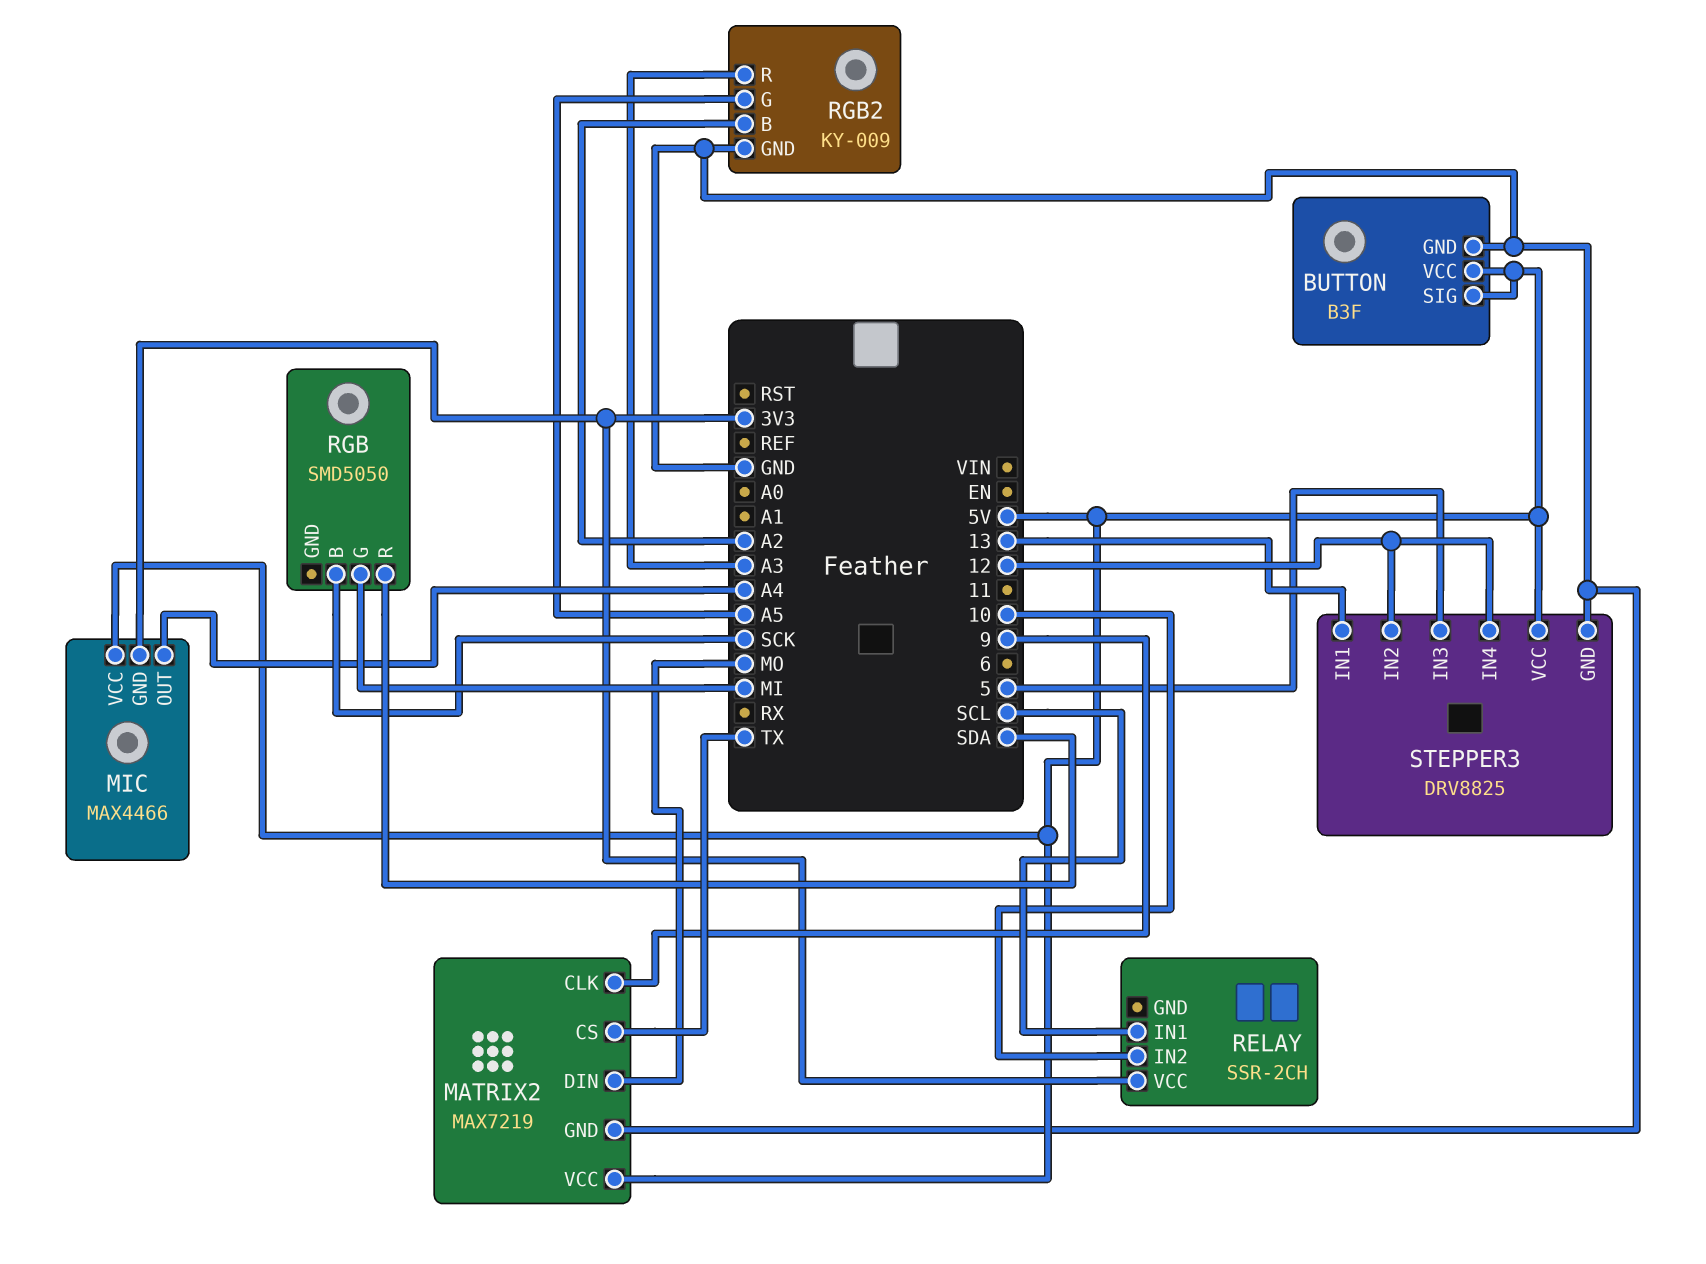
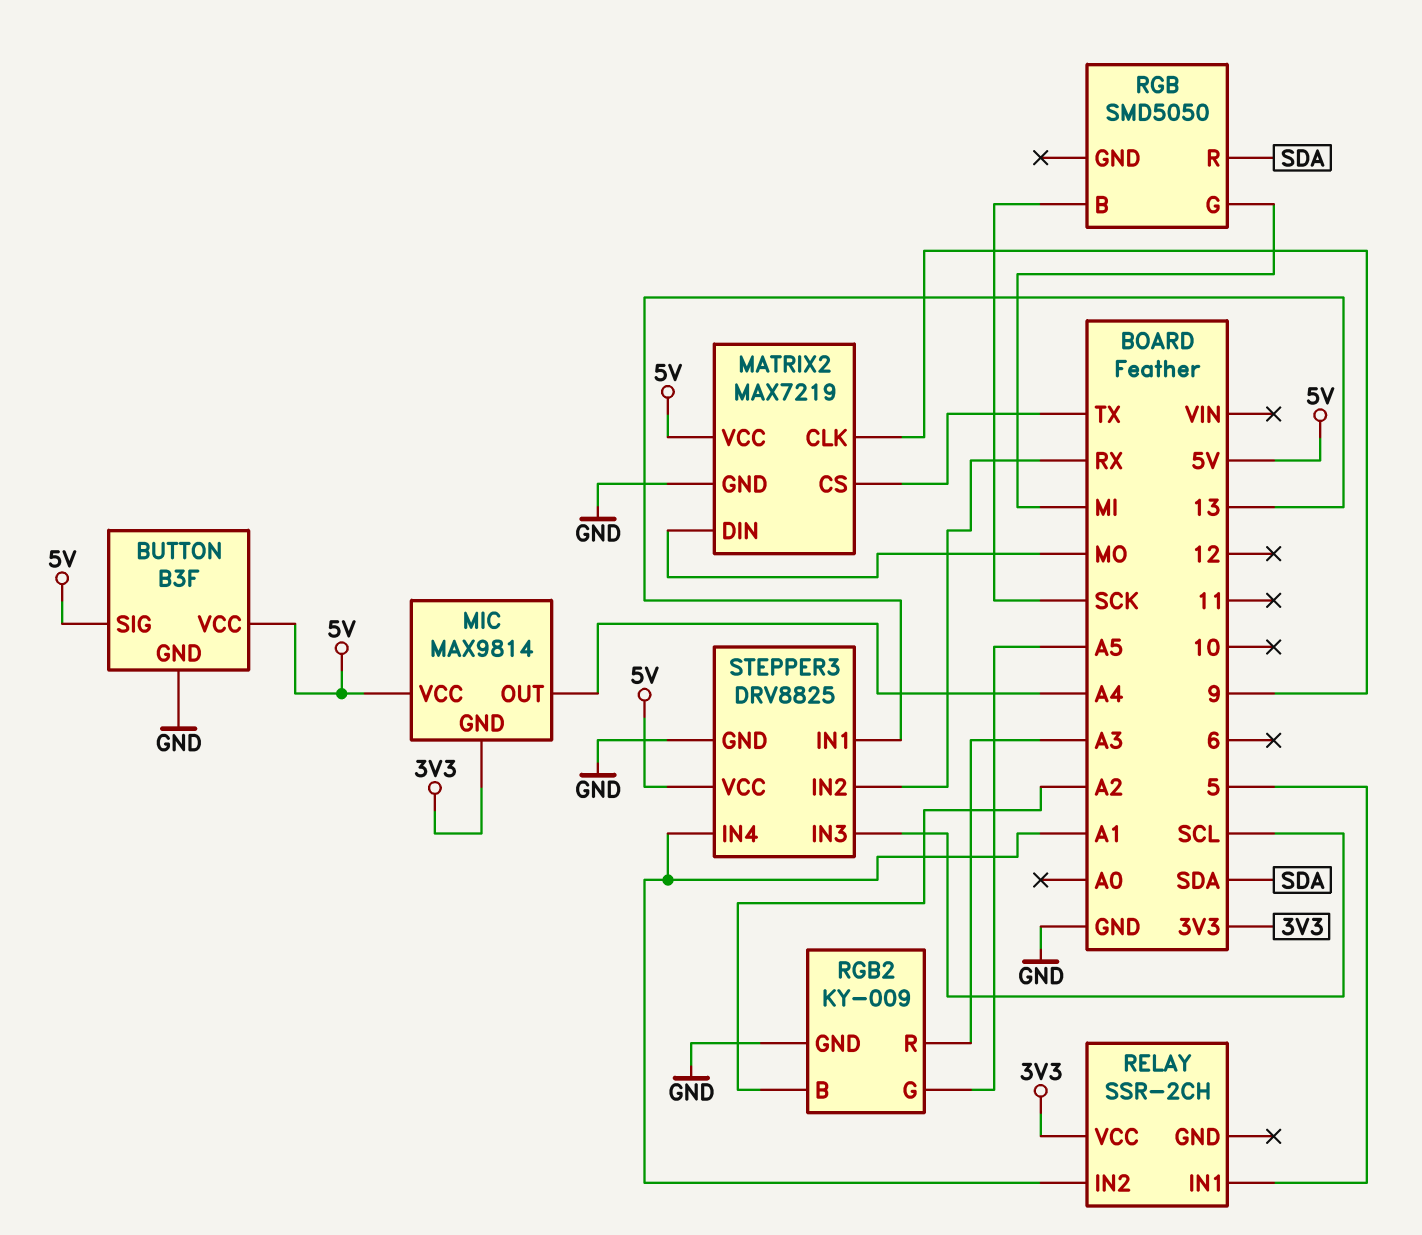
MIC: MAX4466 -> MAX9814
RELAY pin IN1: SCL -> 5
RELAY pin IN2: 10 -> A1
STEPPER3 pin IN2: 12 -> RX
STEPPER3 pin IN3: 5 -> SCL
STEPPER3 pin IN4: 12 -> A1

